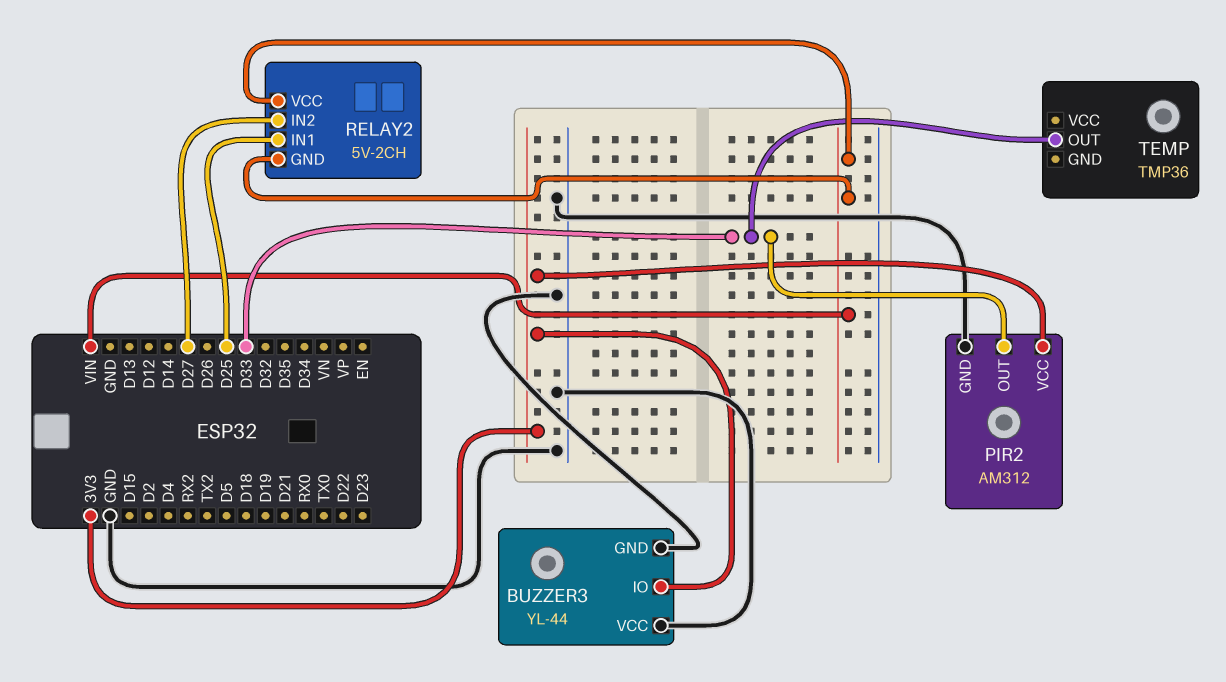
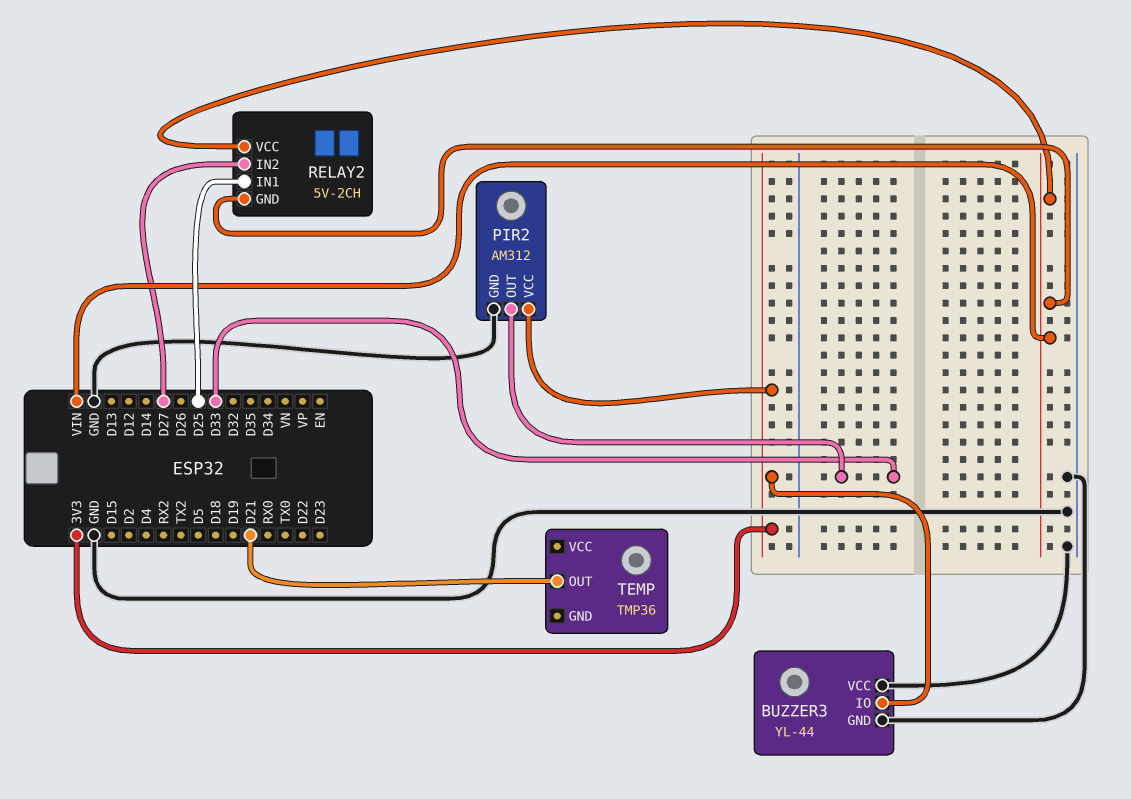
TEMP pin OUT: D33 -> D21

